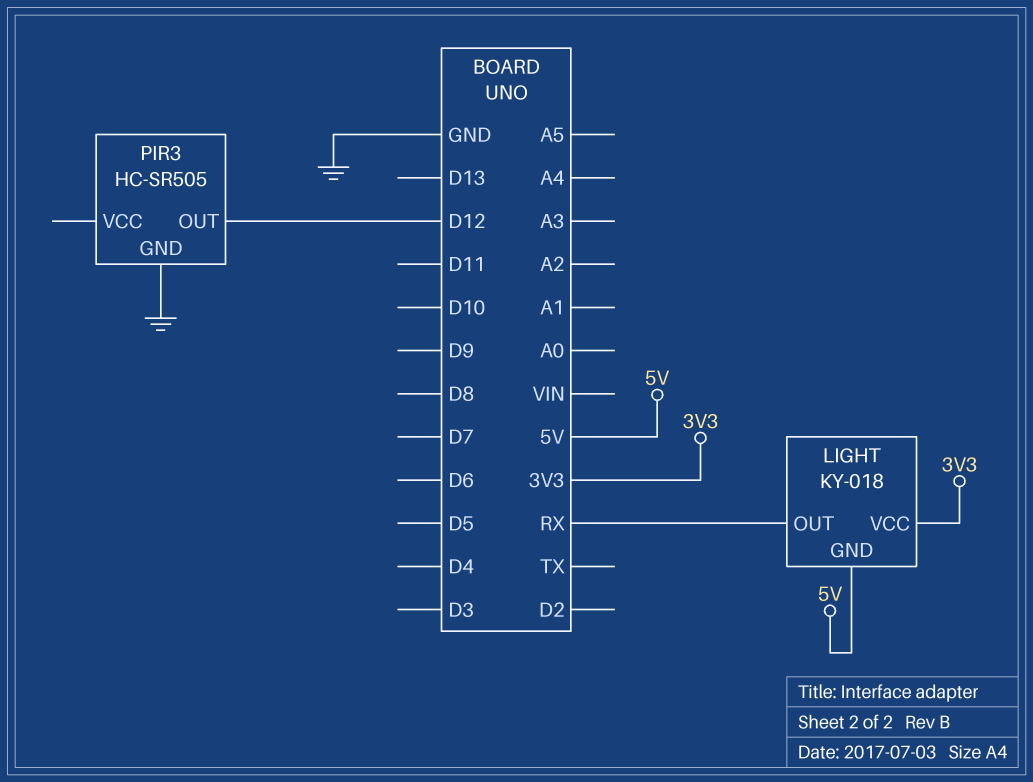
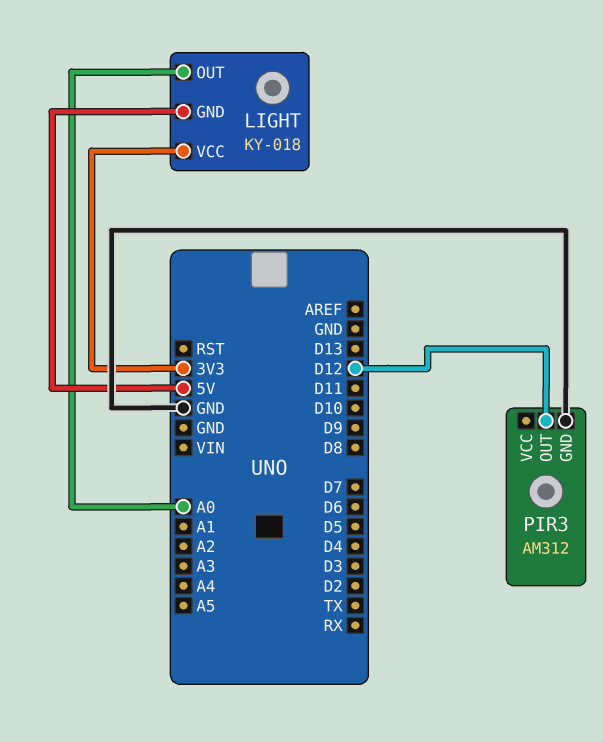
LIGHT pin OUT: RX -> A0
PIR3: HC-SR505 -> AM312

